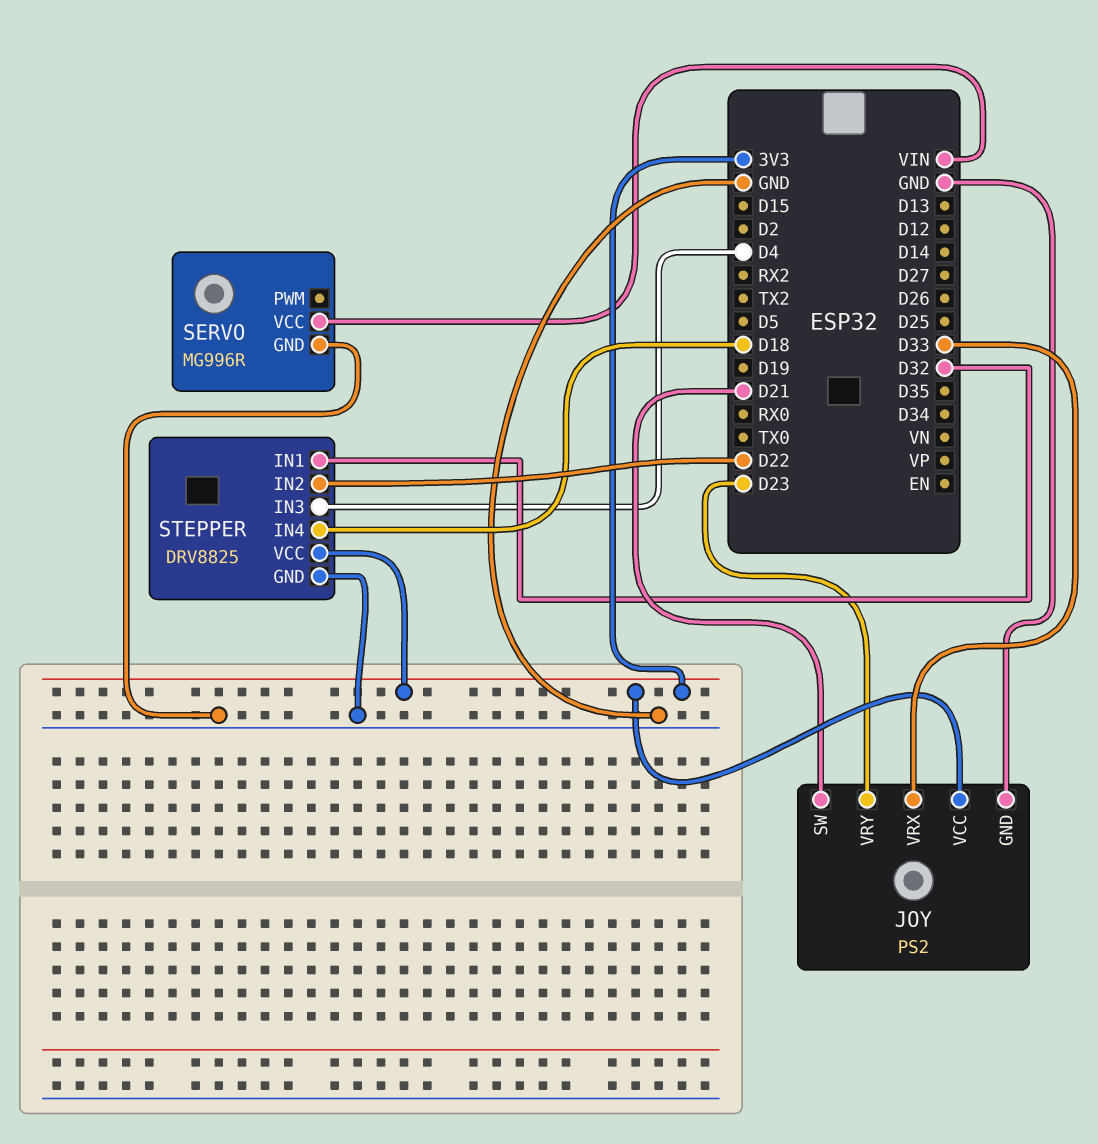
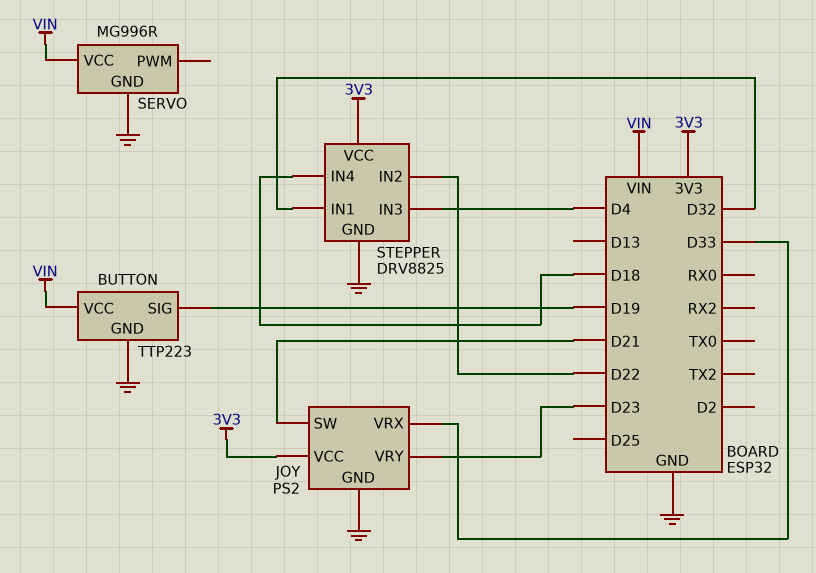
BUTTON: none -> TTP223
BUTTON pin GND: none -> GND
BUTTON pin SIG: none -> D19
BUTTON pin VCC: none -> VIN

